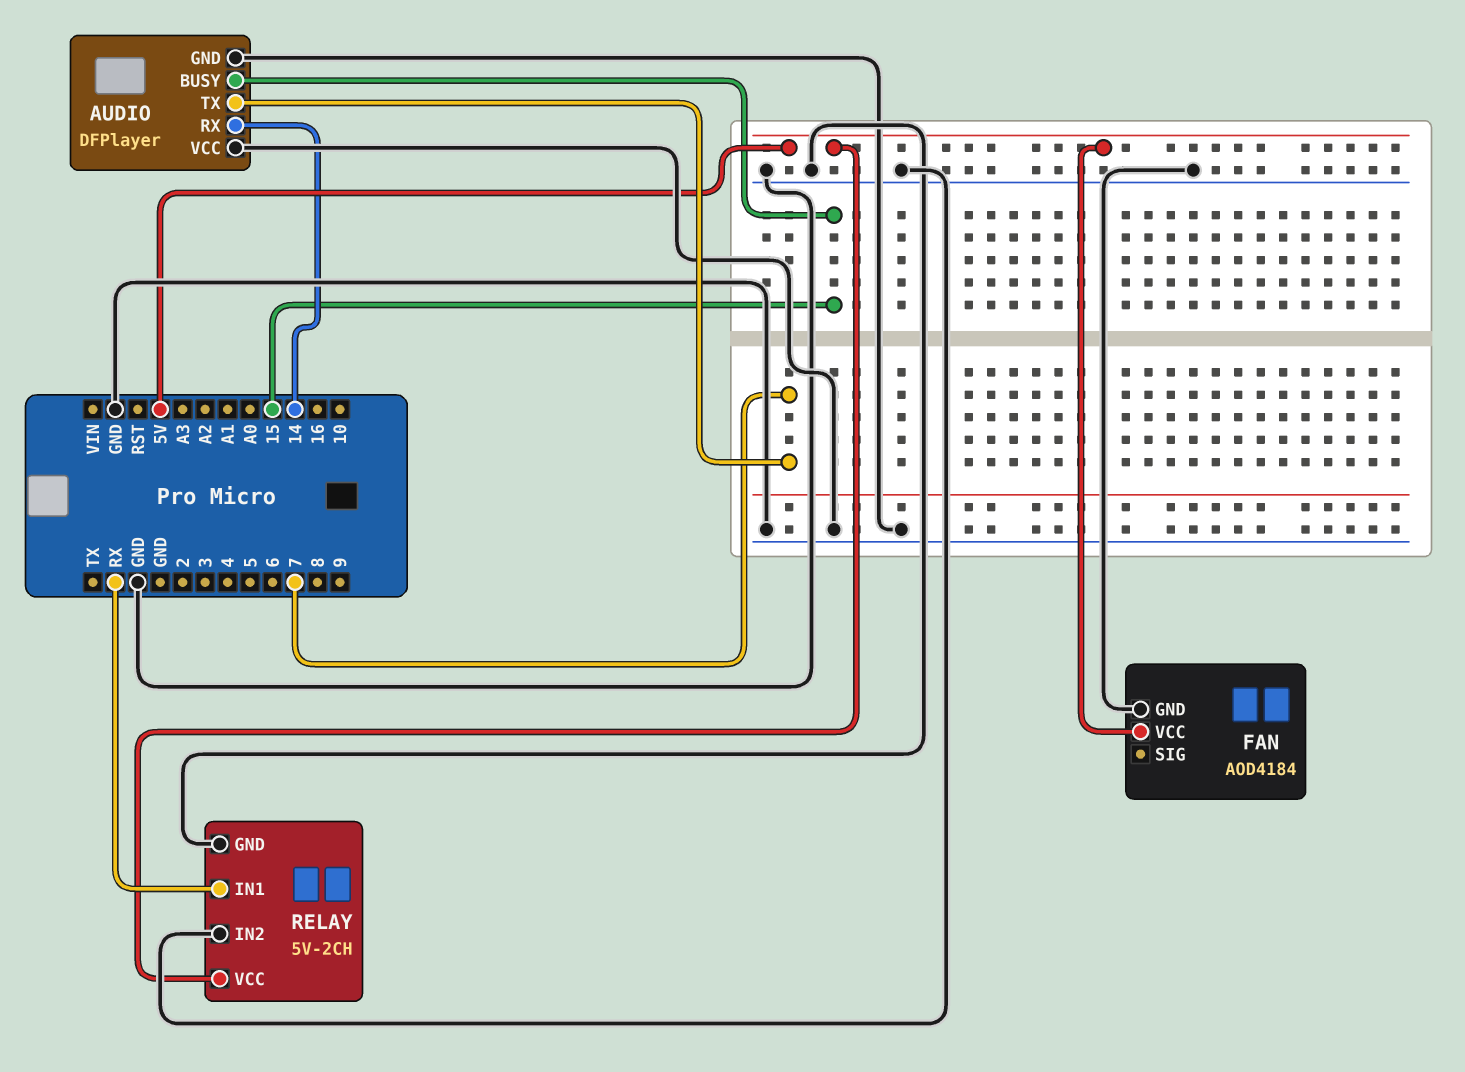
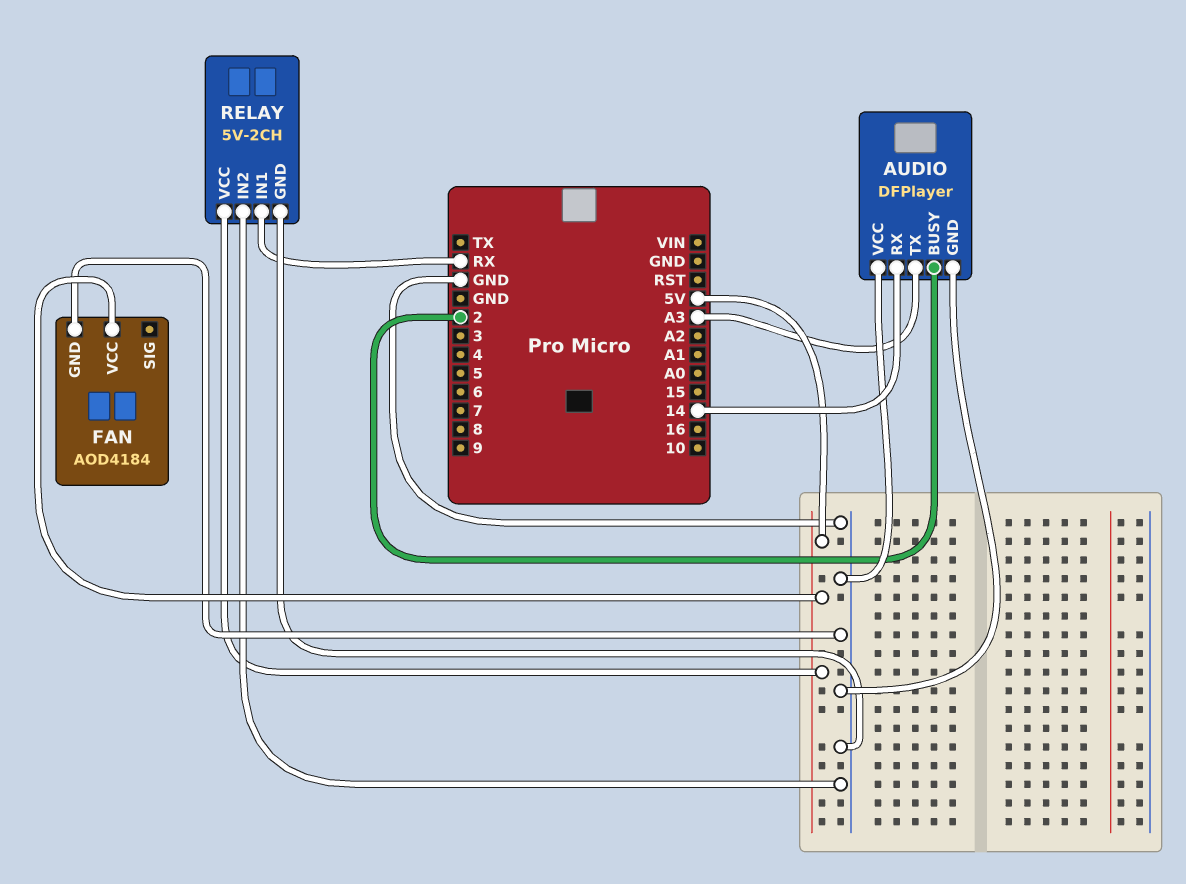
AUDIO pin BUSY: 15 -> 2
AUDIO pin TX: 7 -> A3

